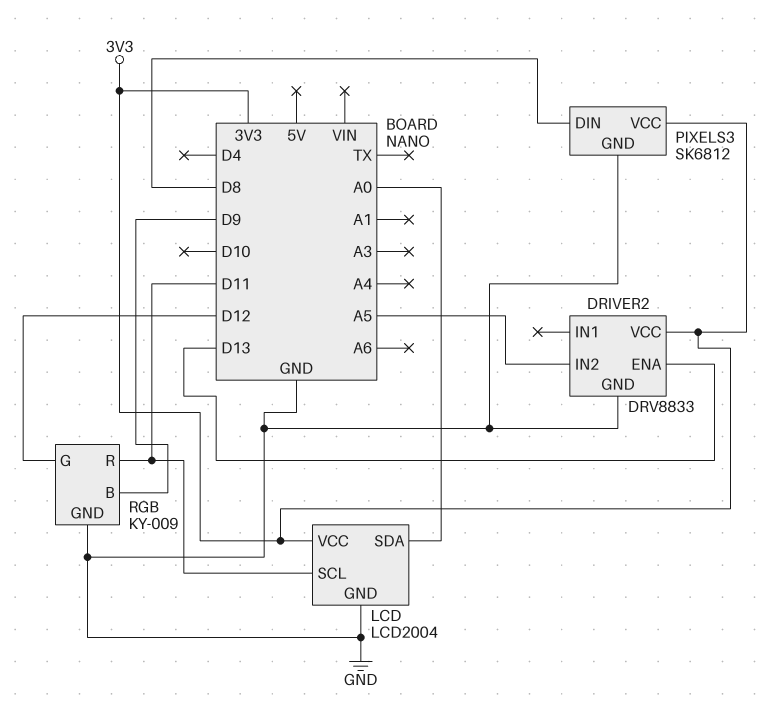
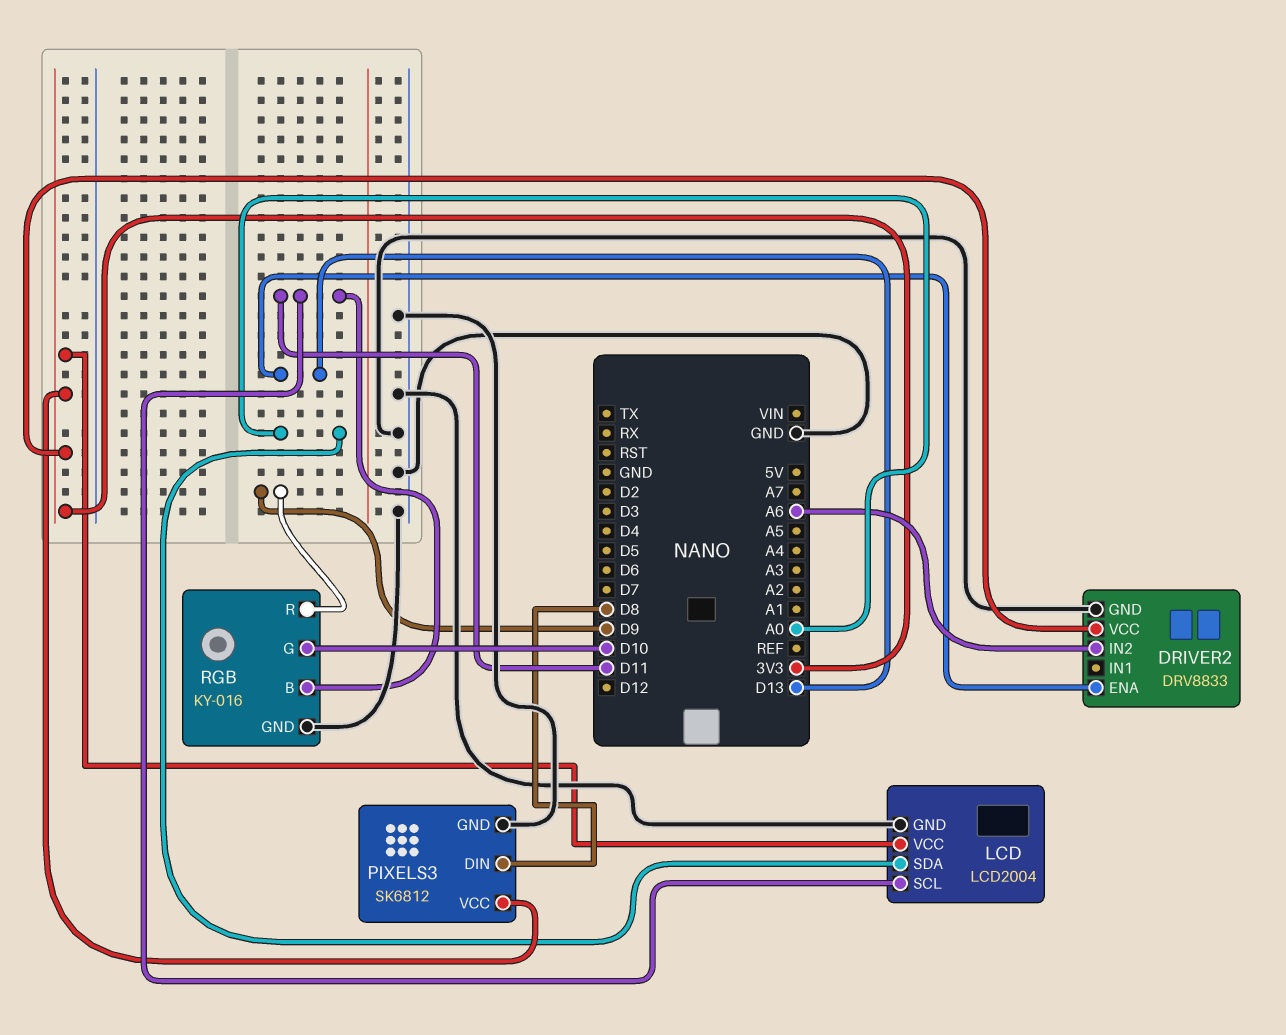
DRIVER2 pin IN2: A5 -> A6
RGB: KY-009 -> KY-016
RGB pin B: D9 -> D11
RGB pin G: D12 -> D10
RGB pin R: D11 -> D9

